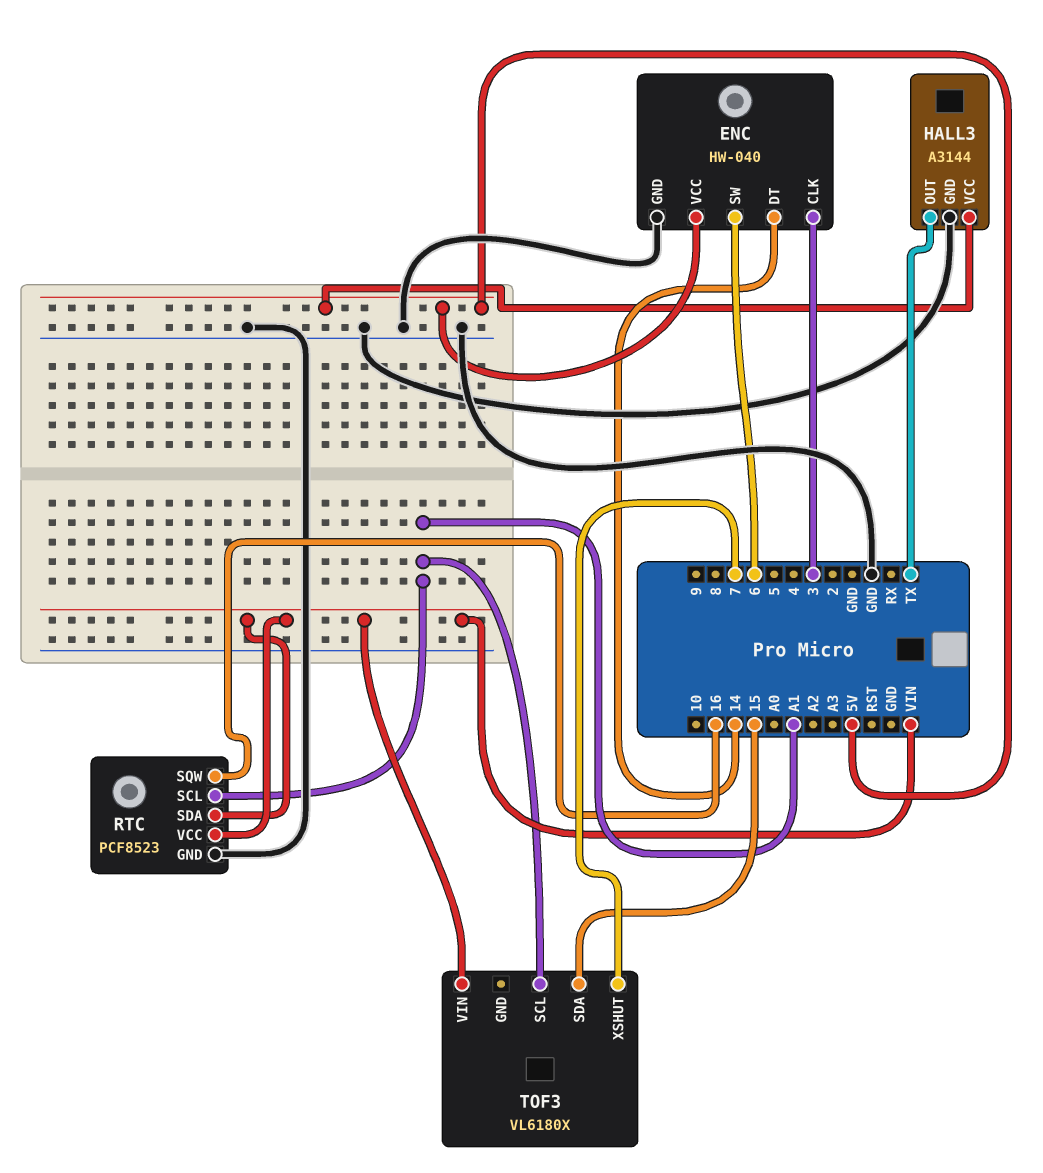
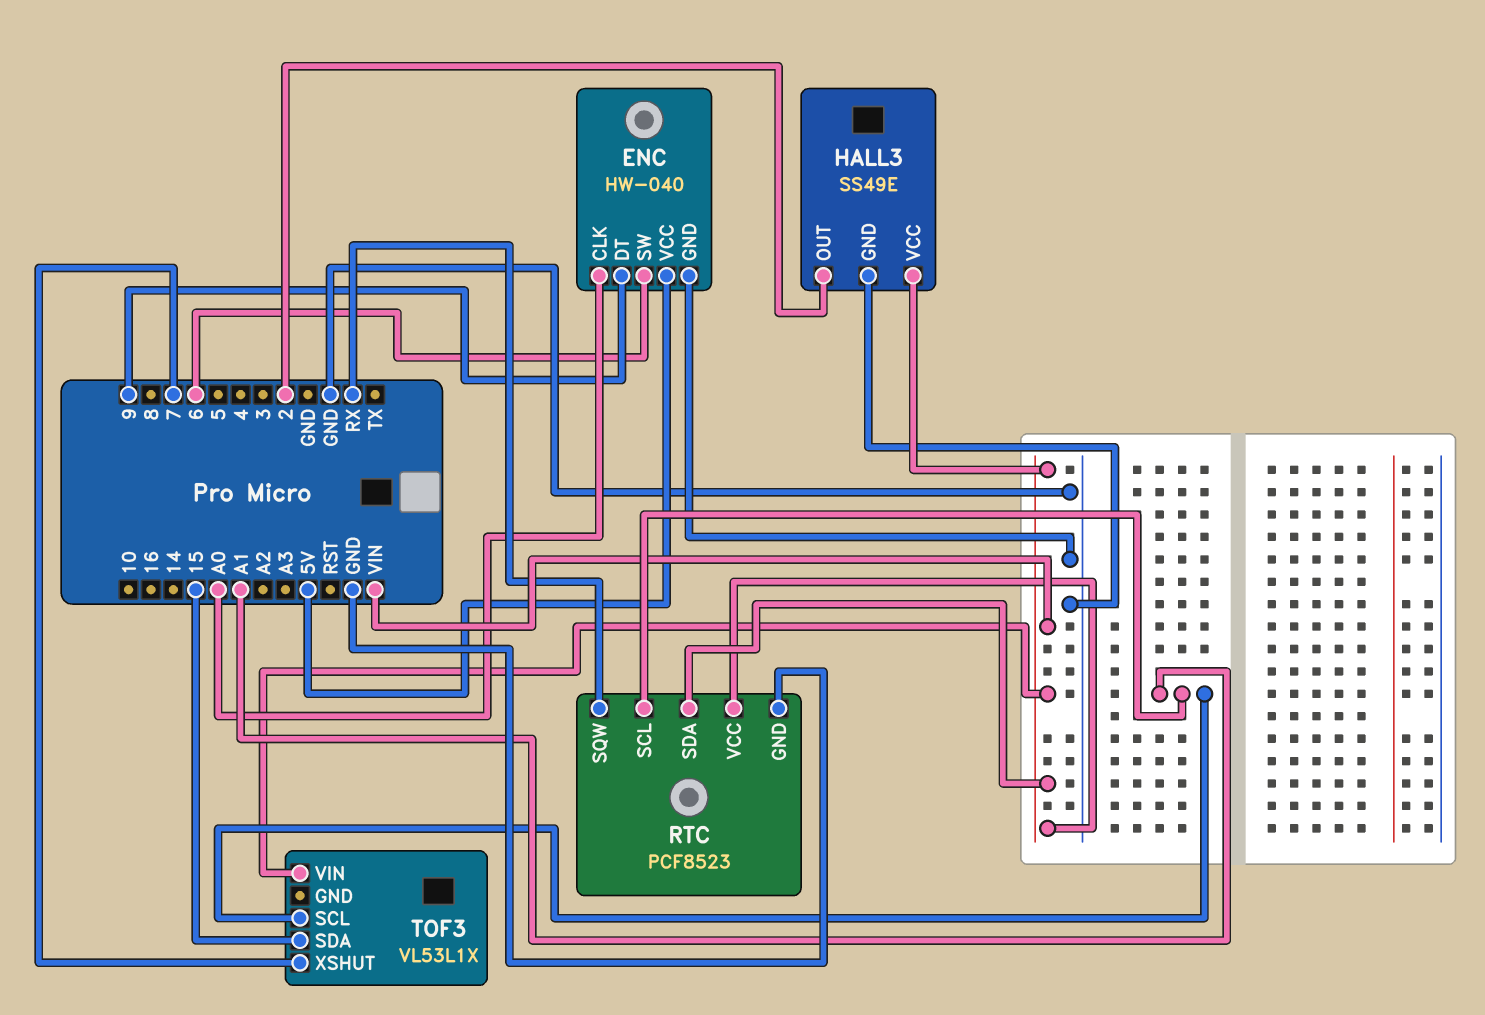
ENC pin CLK: 3 -> A0
ENC pin DT: 14 -> 9
HALL3: A3144 -> SS49E
HALL3 pin OUT: TX -> 2
HALL3 pin VCC: 5V -> VIN
RTC pin SQW: 16 -> RX
TOF3: VL6180X -> VL53L1X

